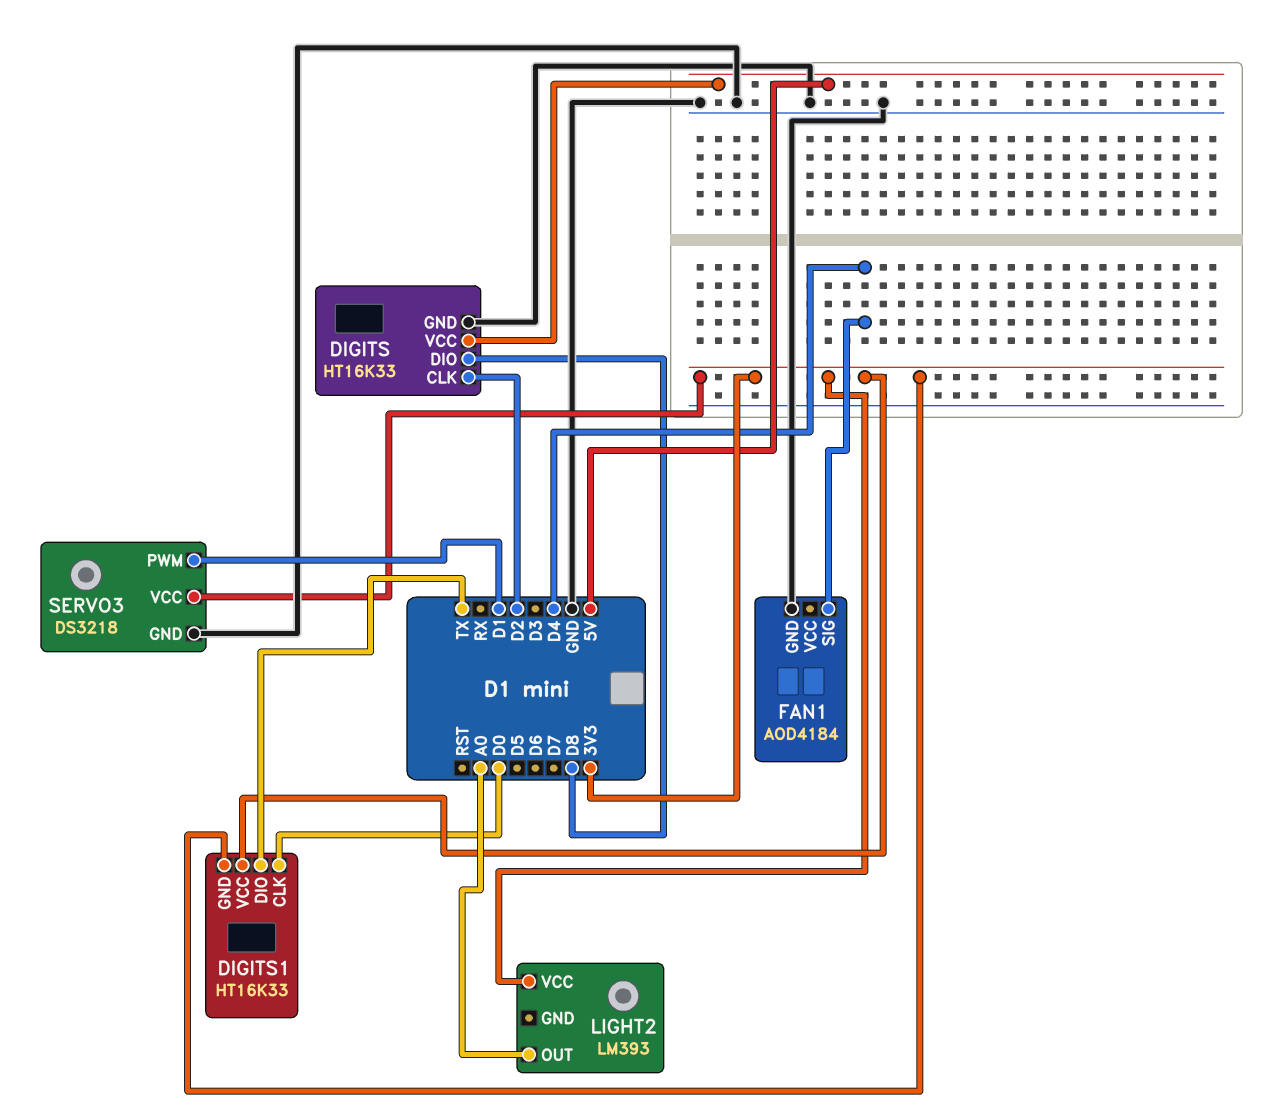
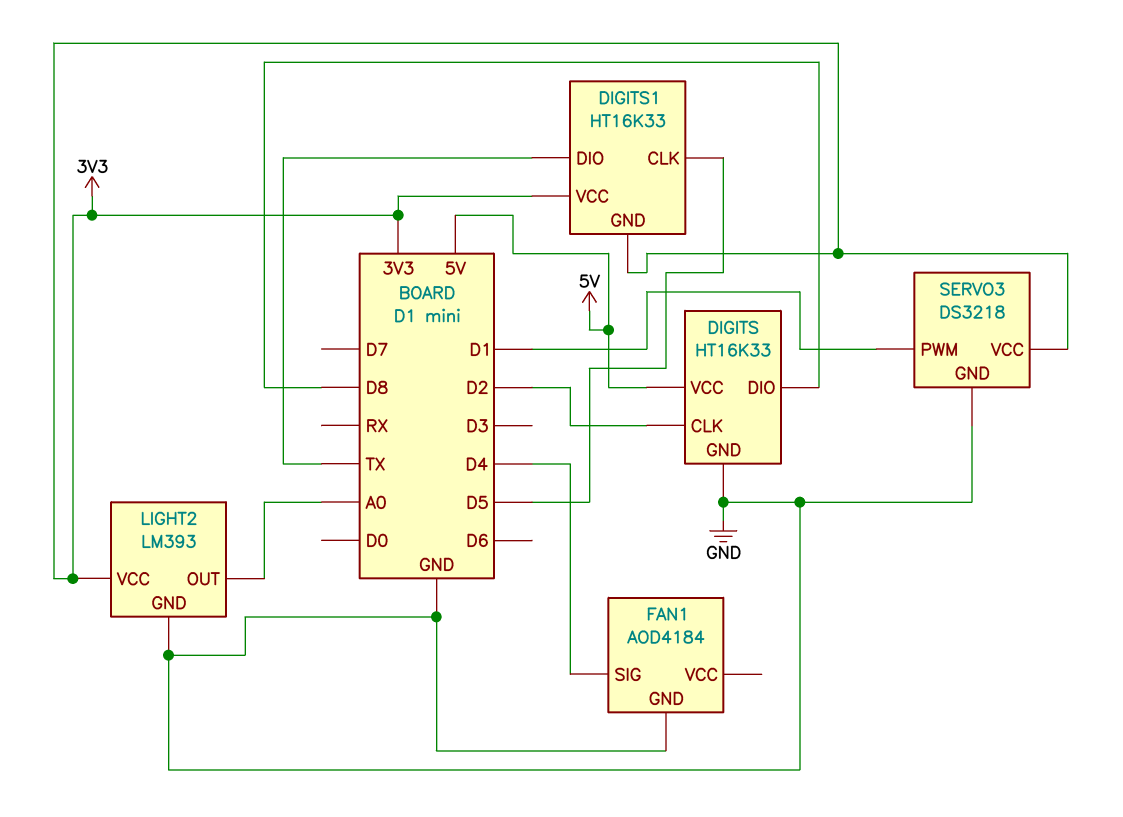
DIGITS1 pin CLK: D0 -> D5
LIGHT2 pin GND: none -> GND

